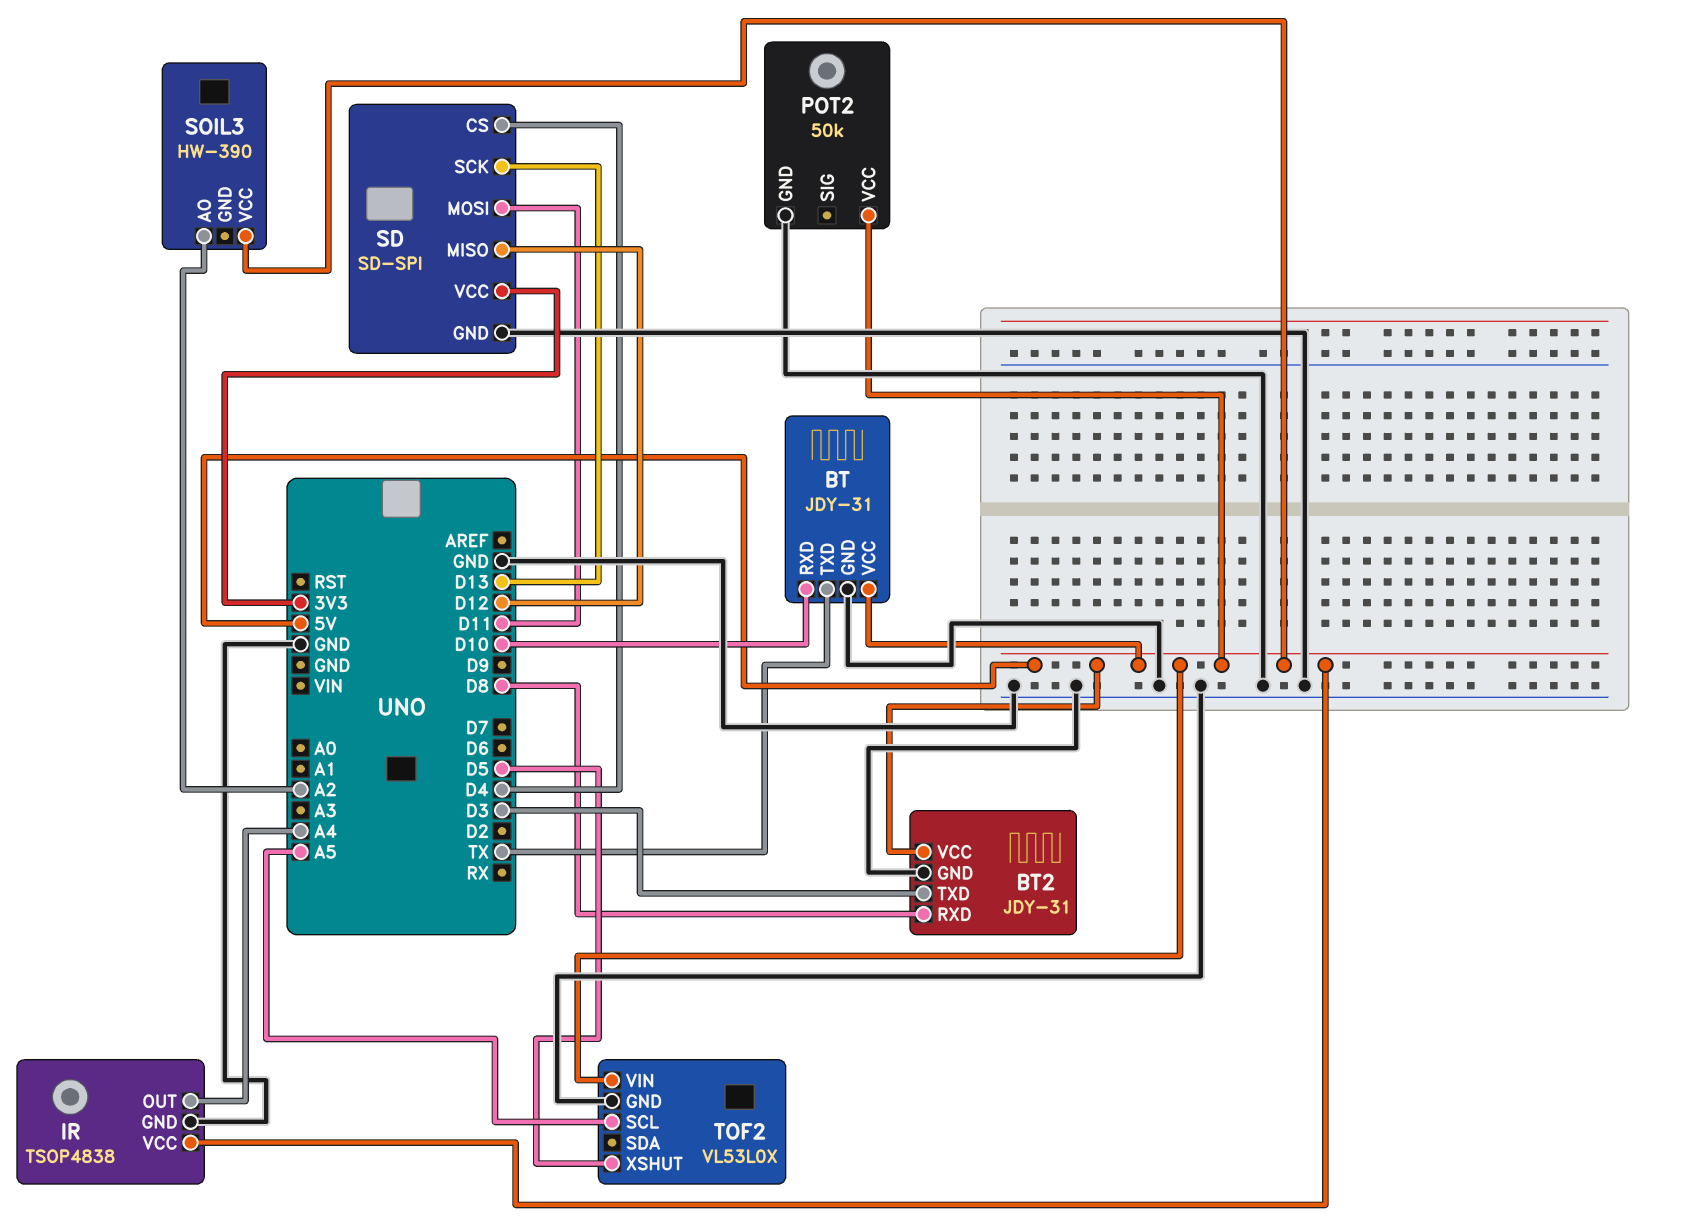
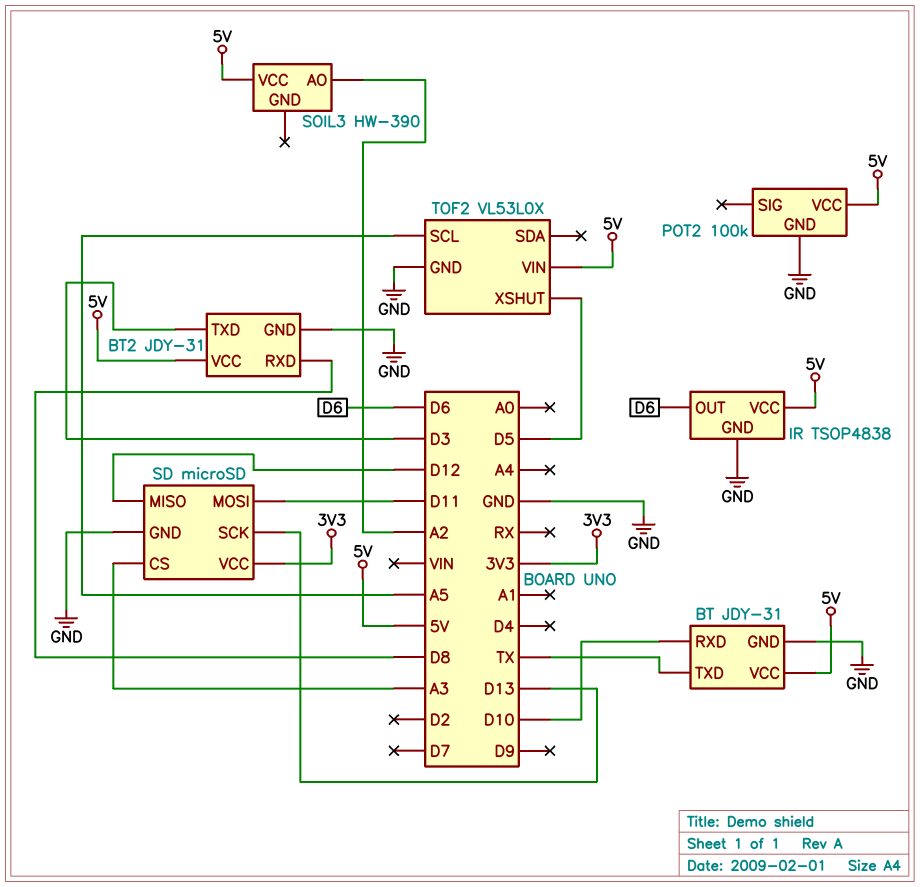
IR pin OUT: A4 -> D6
POT2: 50k -> 100k
SD: SD-SPI -> microSD
SD pin CS: D4 -> A3

